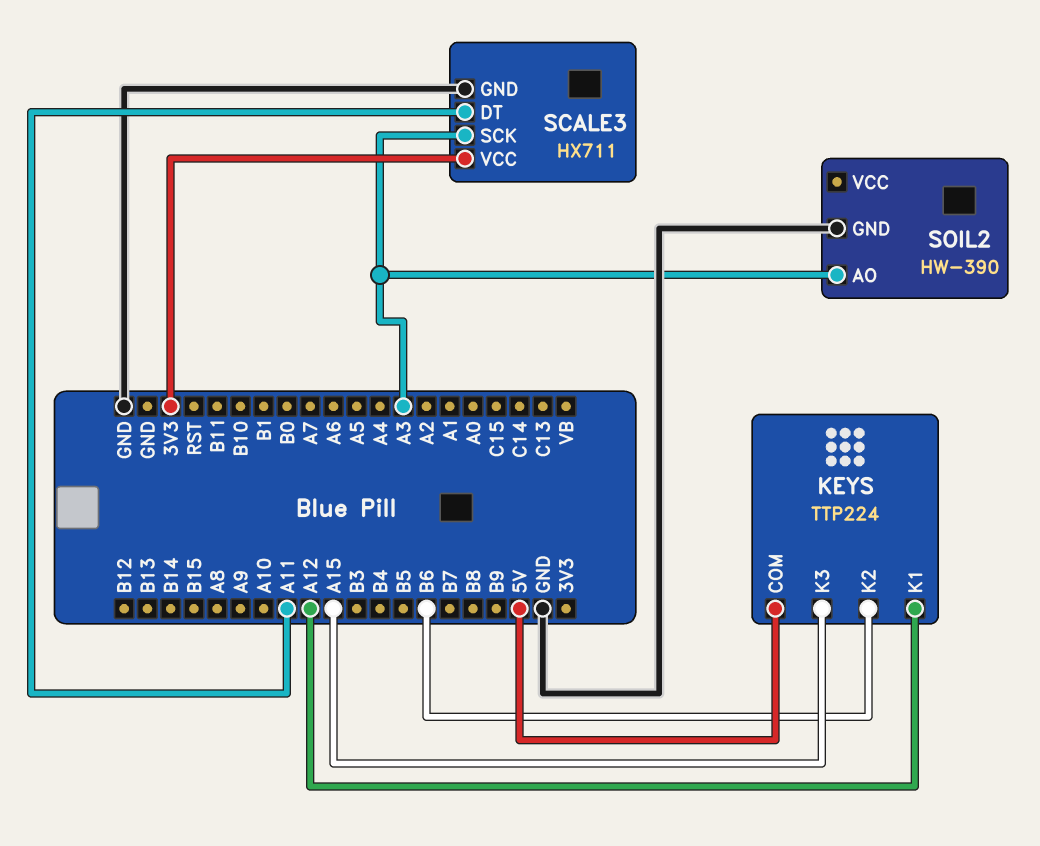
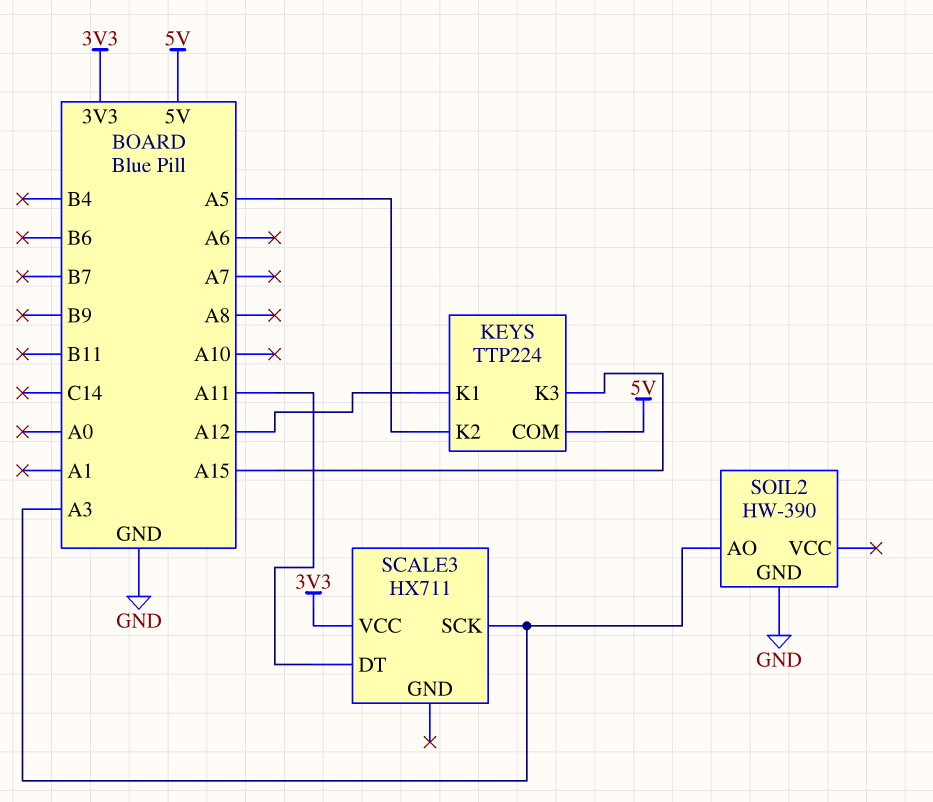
KEYS pin K2: B6 -> A5
SCALE3 pin GND: GND -> none

